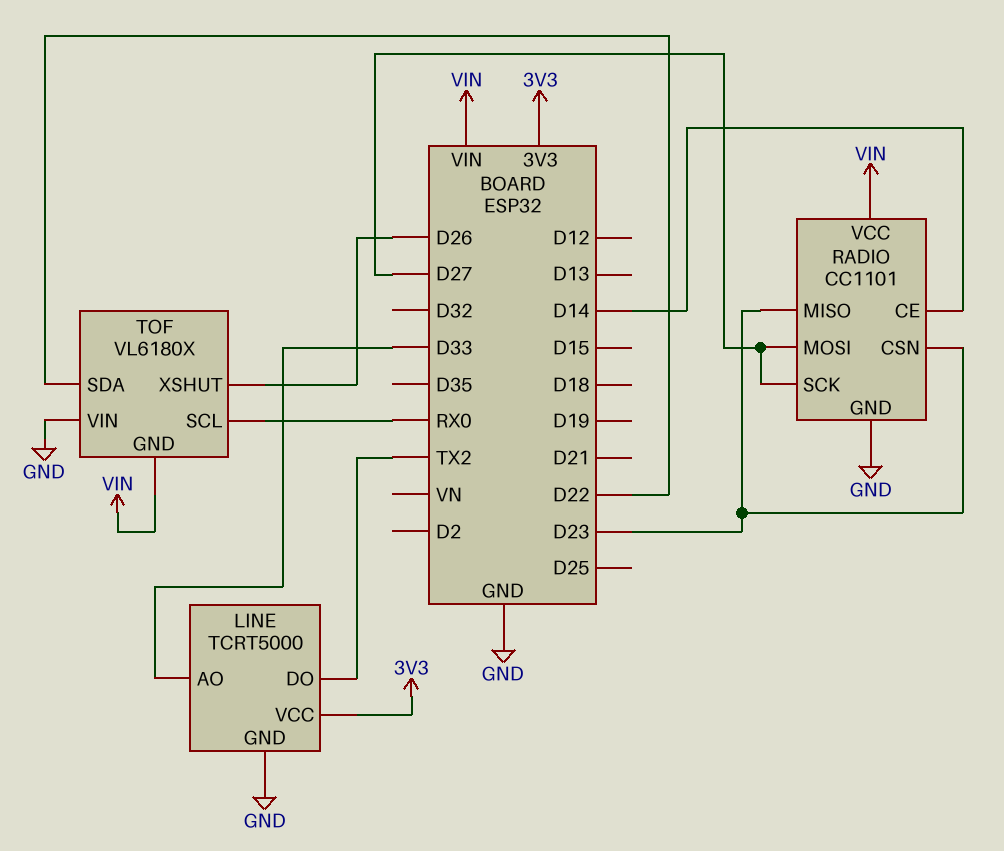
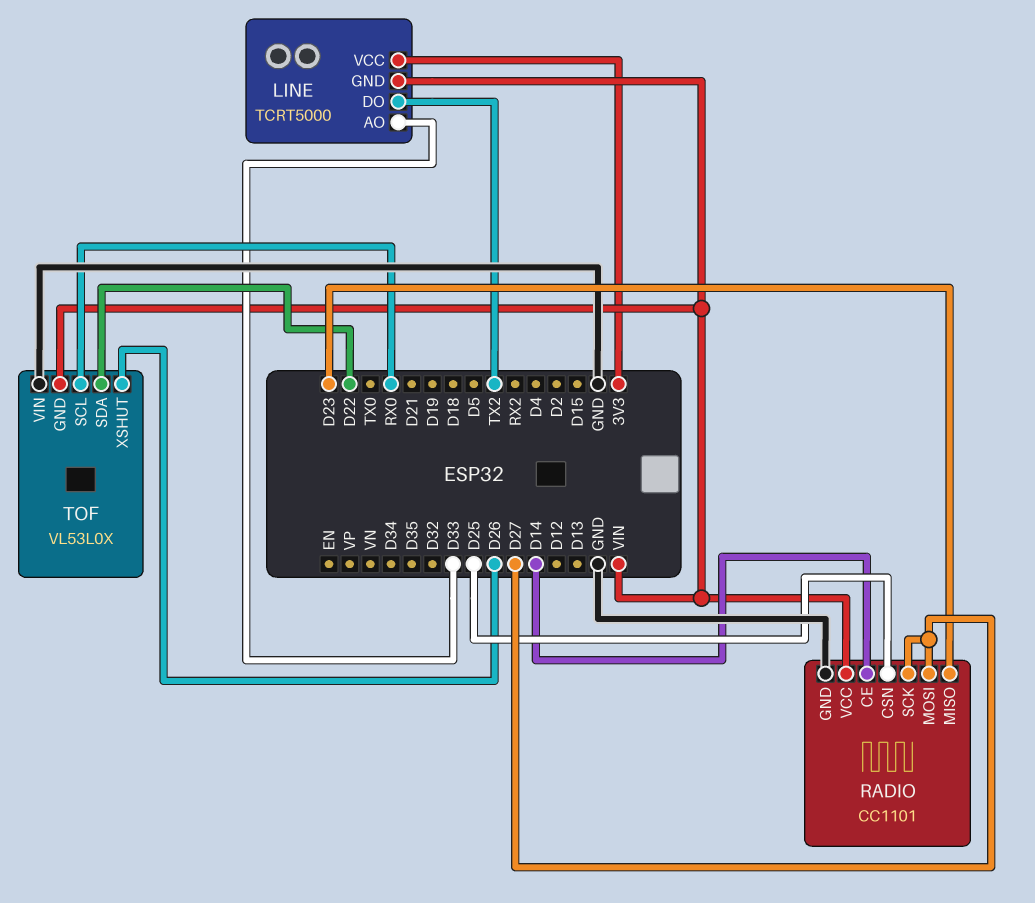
LINE pin GND: GND -> VIN
RADIO pin CSN: D23 -> D25
TOF: VL6180X -> VL53L0X

